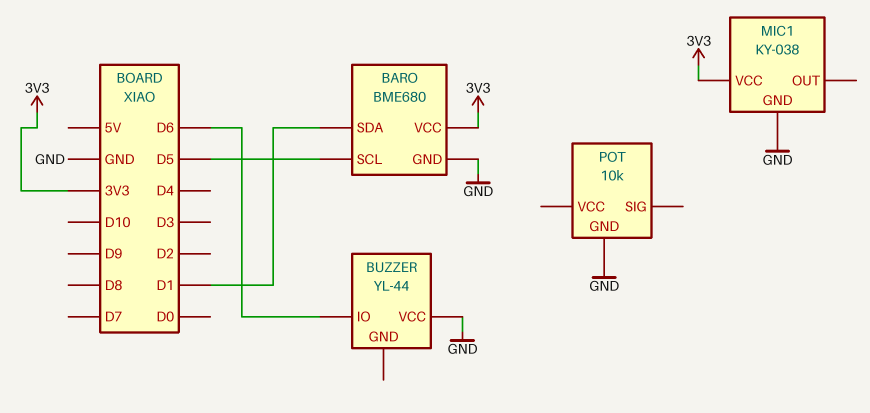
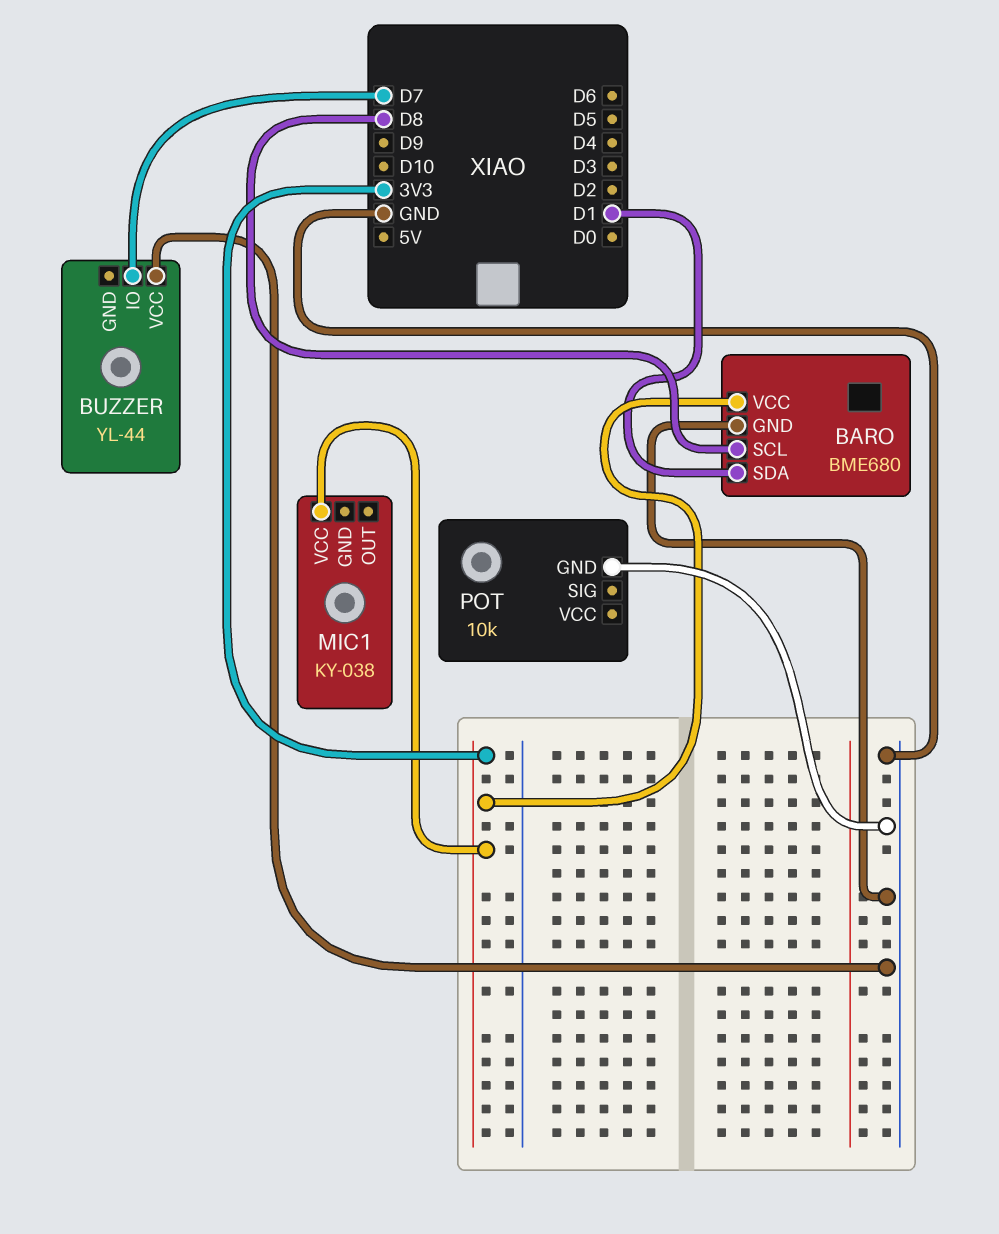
BARO pin SCL: D5 -> D8
BUZZER pin IO: D6 -> D7
MIC1 pin GND: GND -> none

